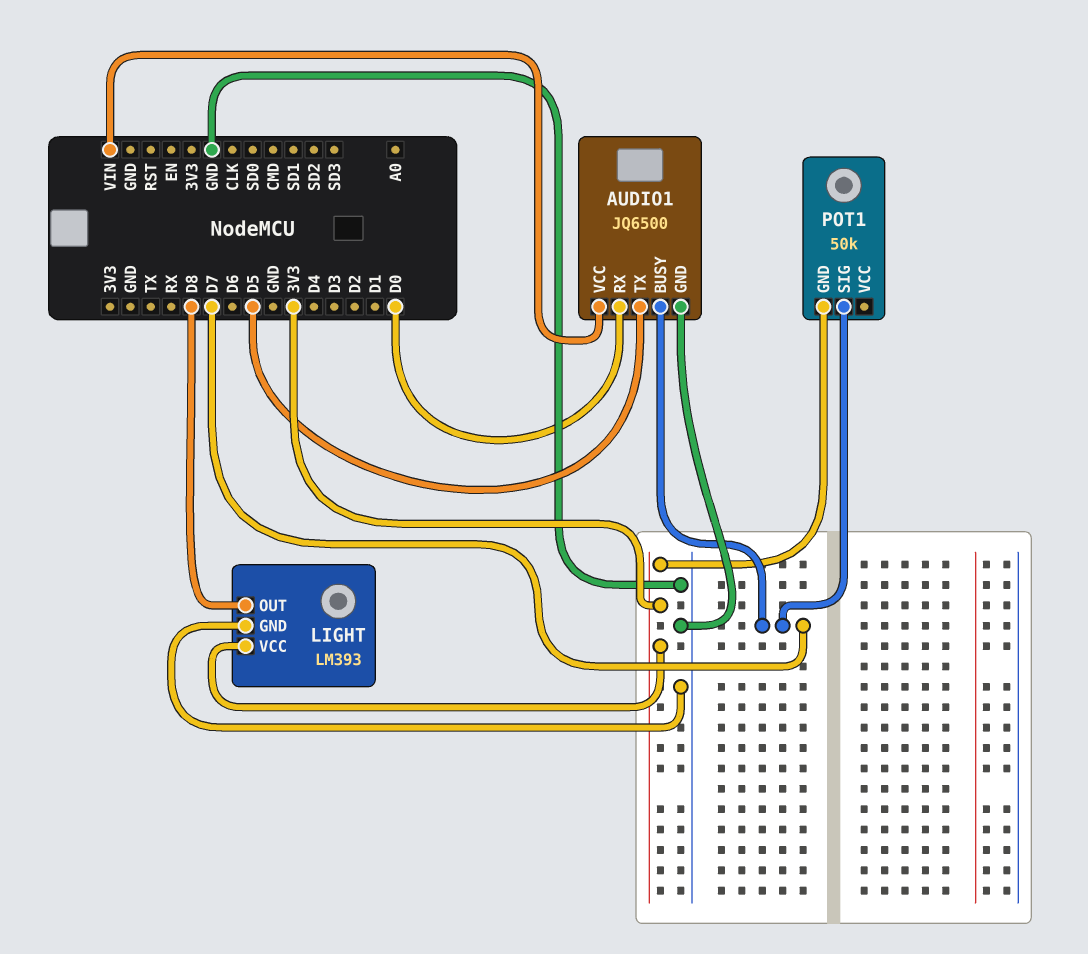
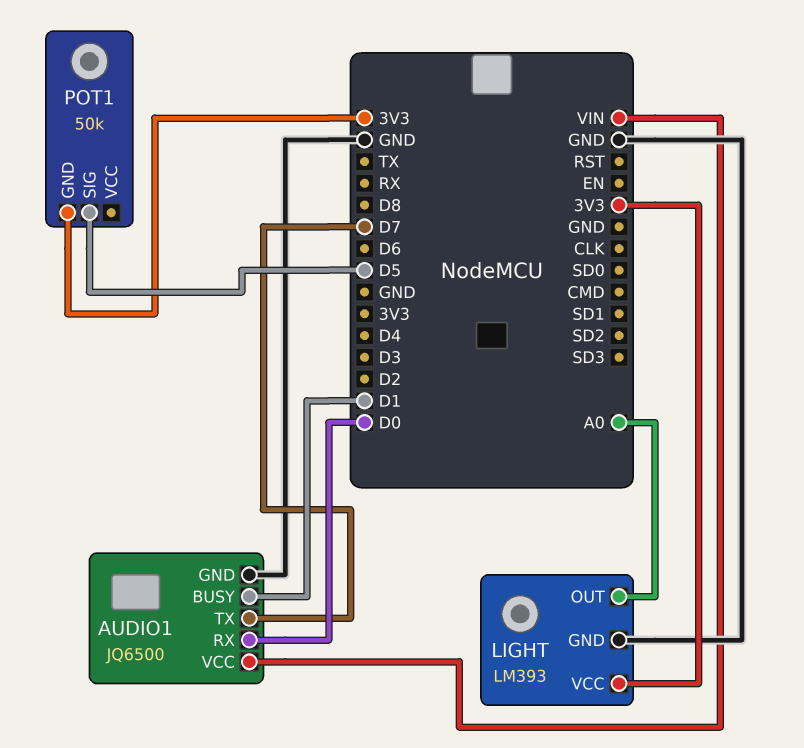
AUDIO1 pin BUSY: D7 -> D1
AUDIO1 pin TX: D5 -> D7
LIGHT pin OUT: D8 -> A0
POT1 pin SIG: D7 -> D5

